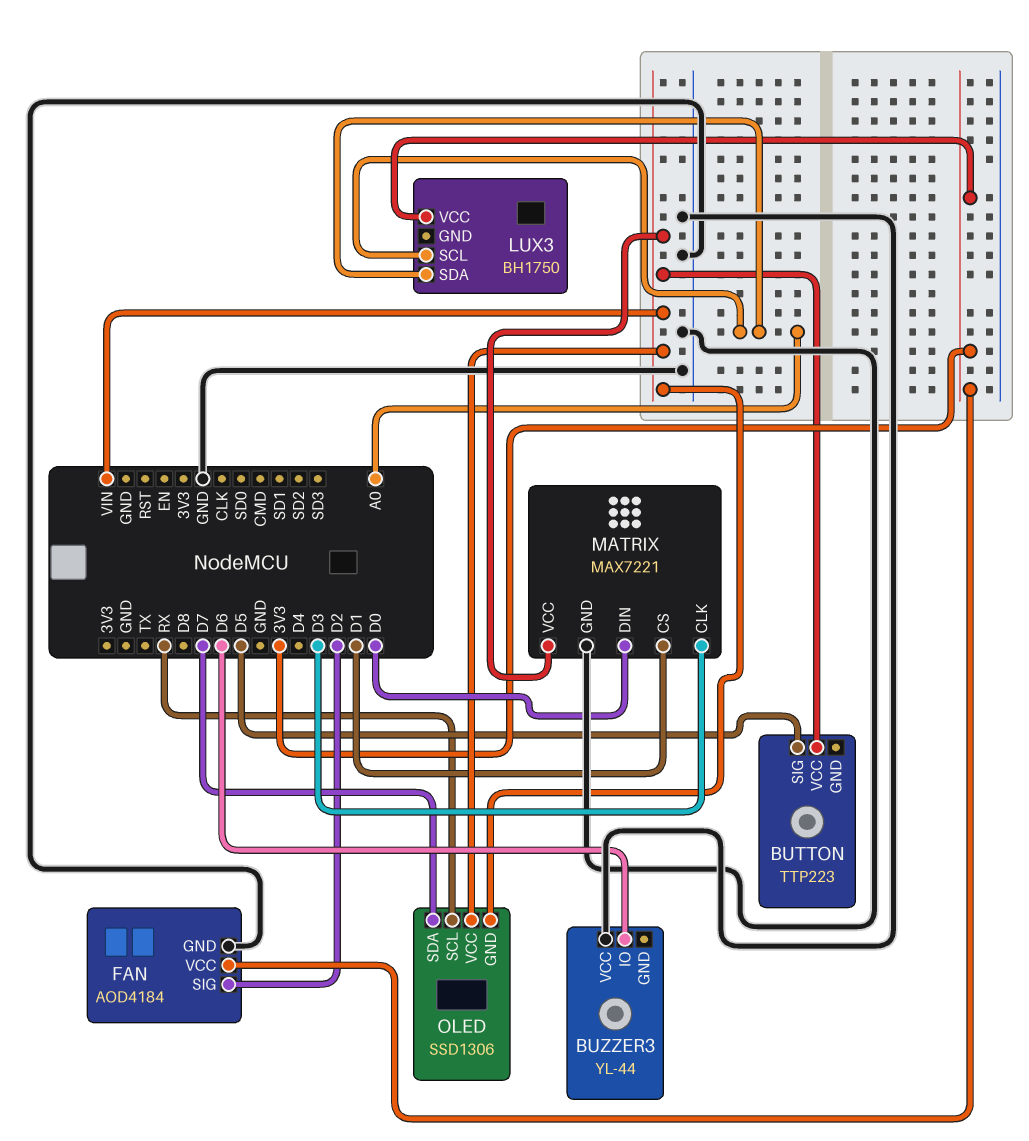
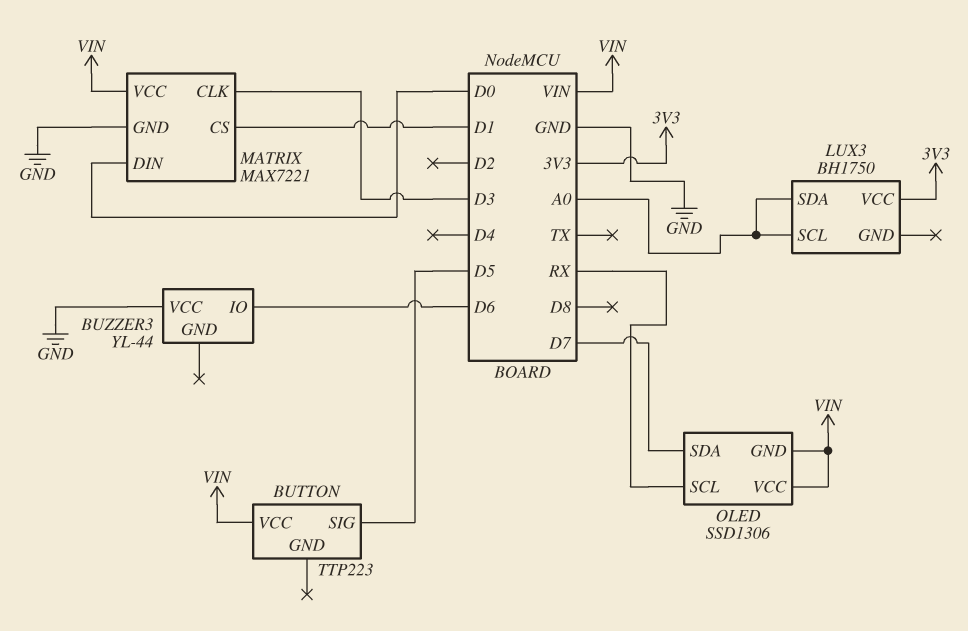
FAN: AOD4184 -> none
FAN pin GND: GND -> none
FAN pin SIG: D2 -> none
FAN pin VCC: 3V3 -> none

